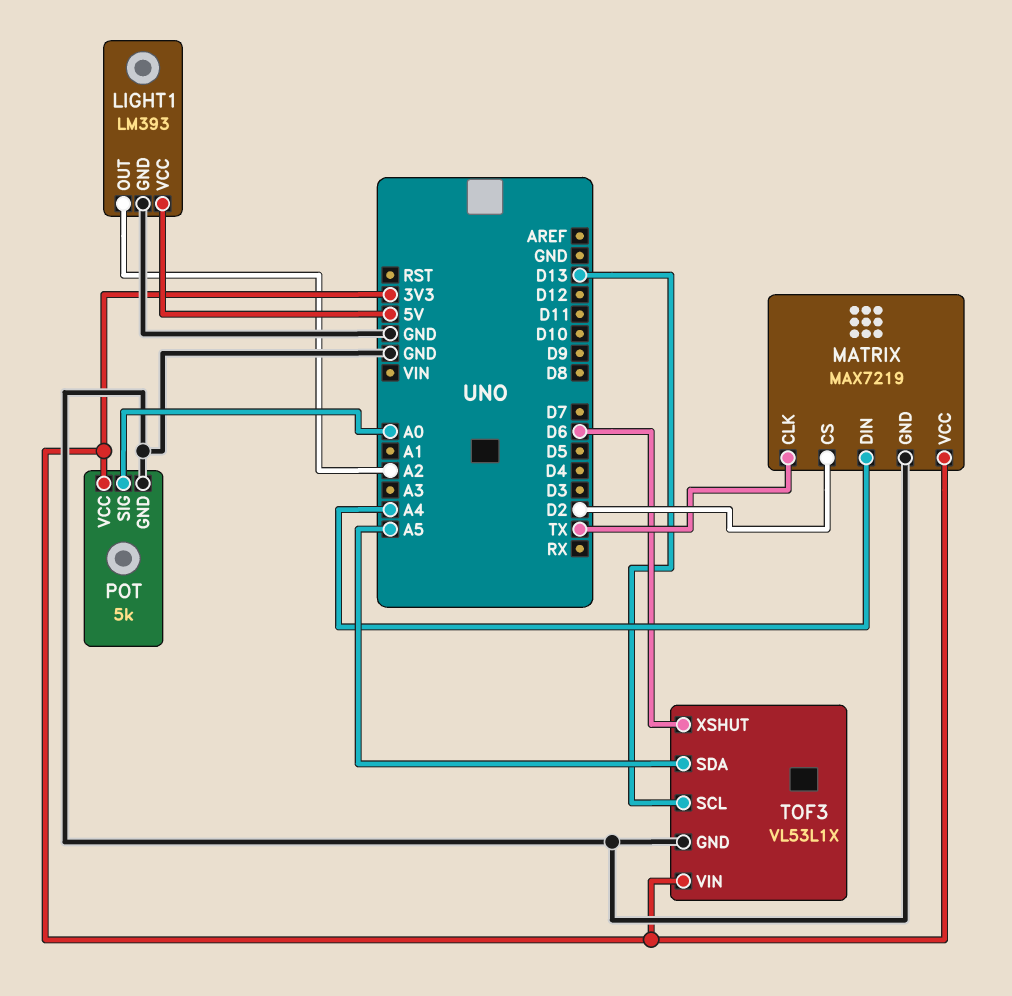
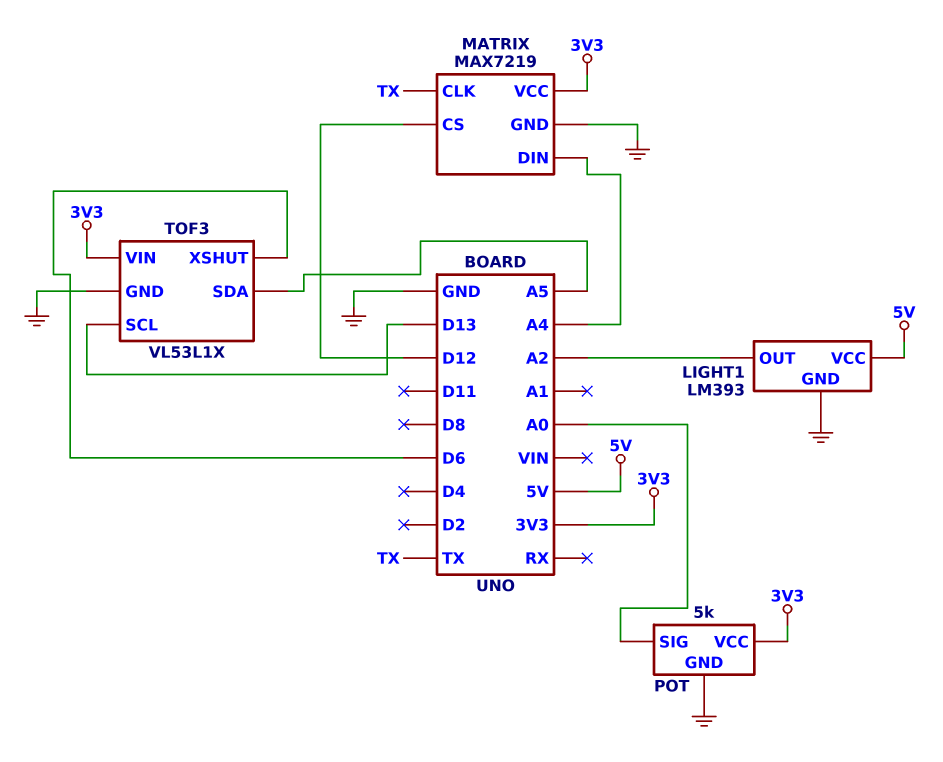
MATRIX pin CS: D2 -> D12

